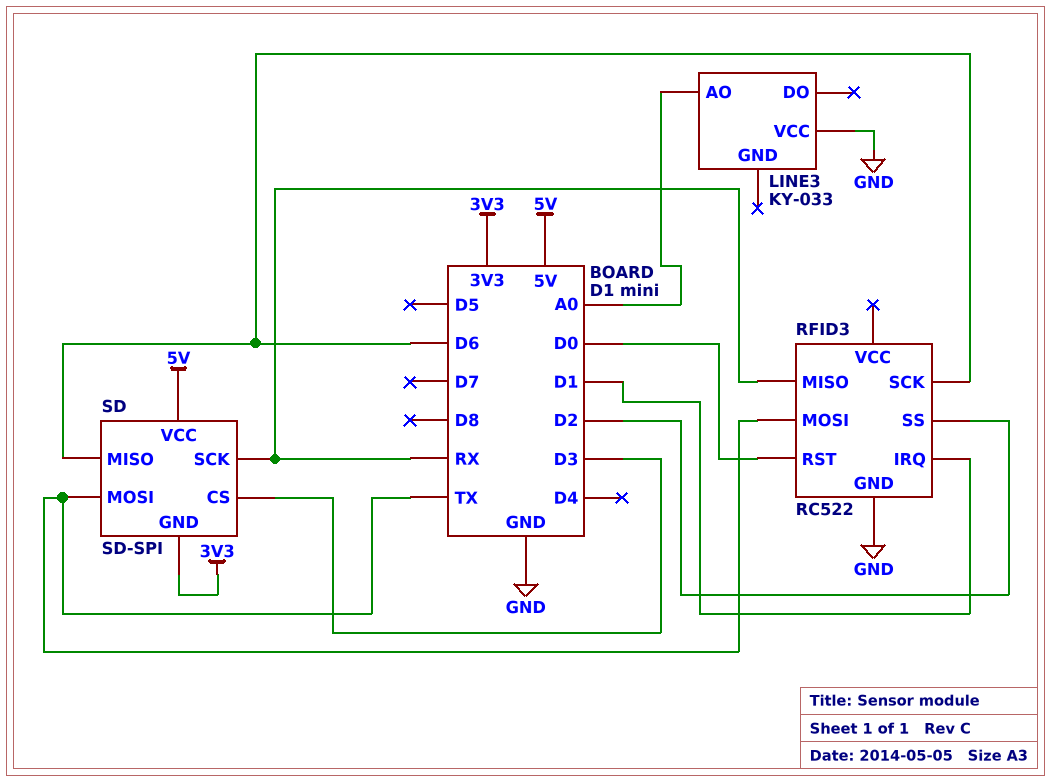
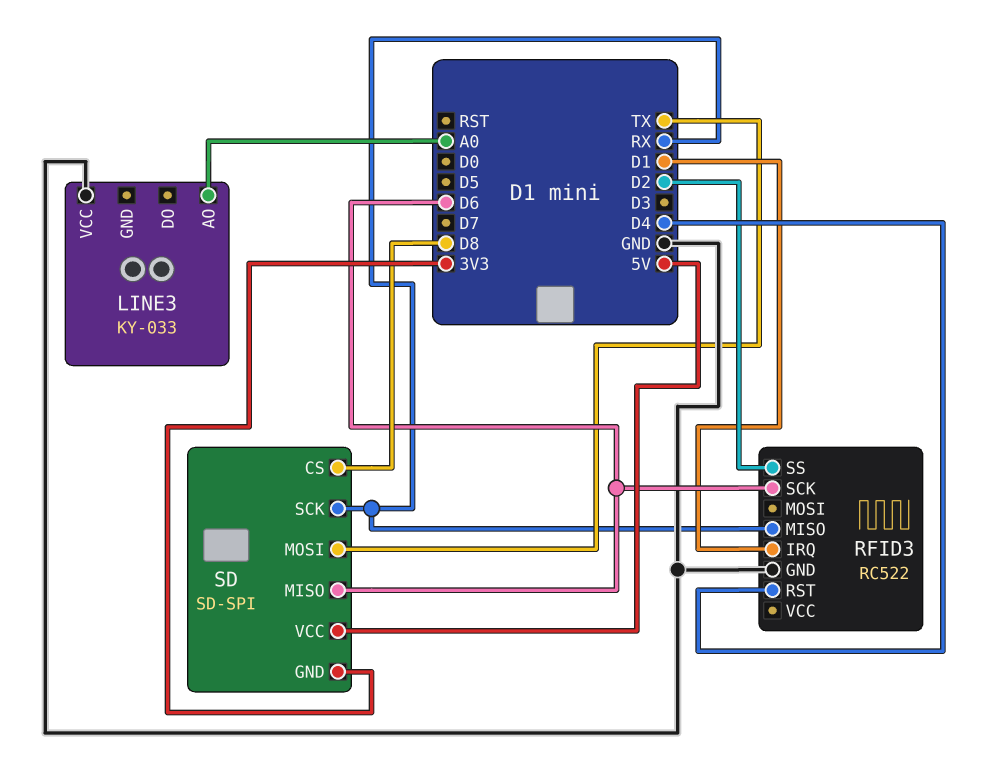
RFID3 pin MOSI: TX -> none
RFID3 pin RST: D0 -> D4
SD pin CS: D3 -> D8

